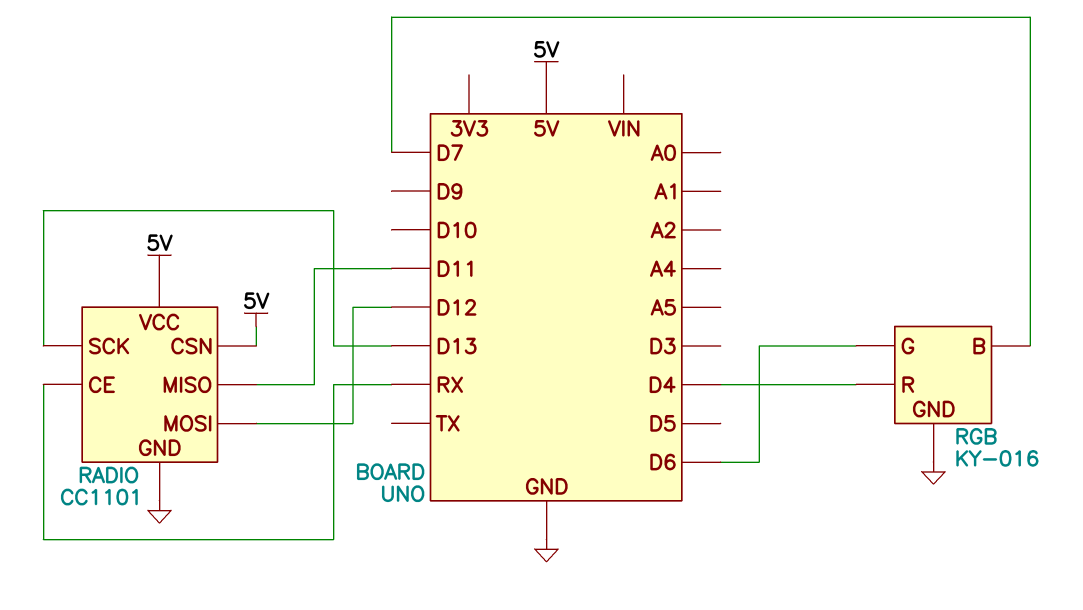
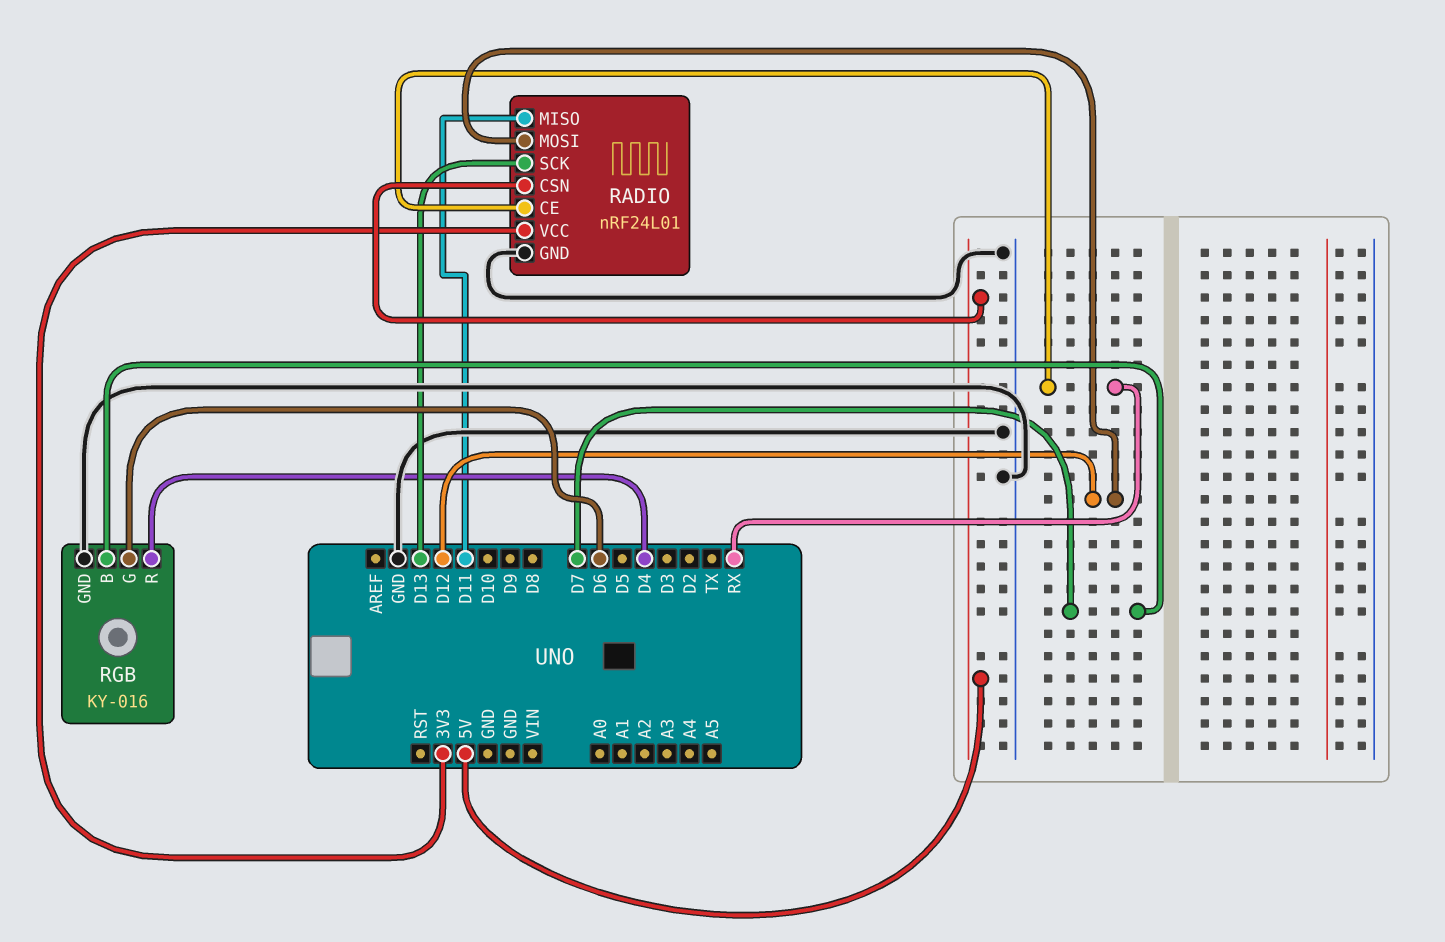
RADIO: CC1101 -> nRF24L01
RADIO pin VCC: 5V -> 3V3

